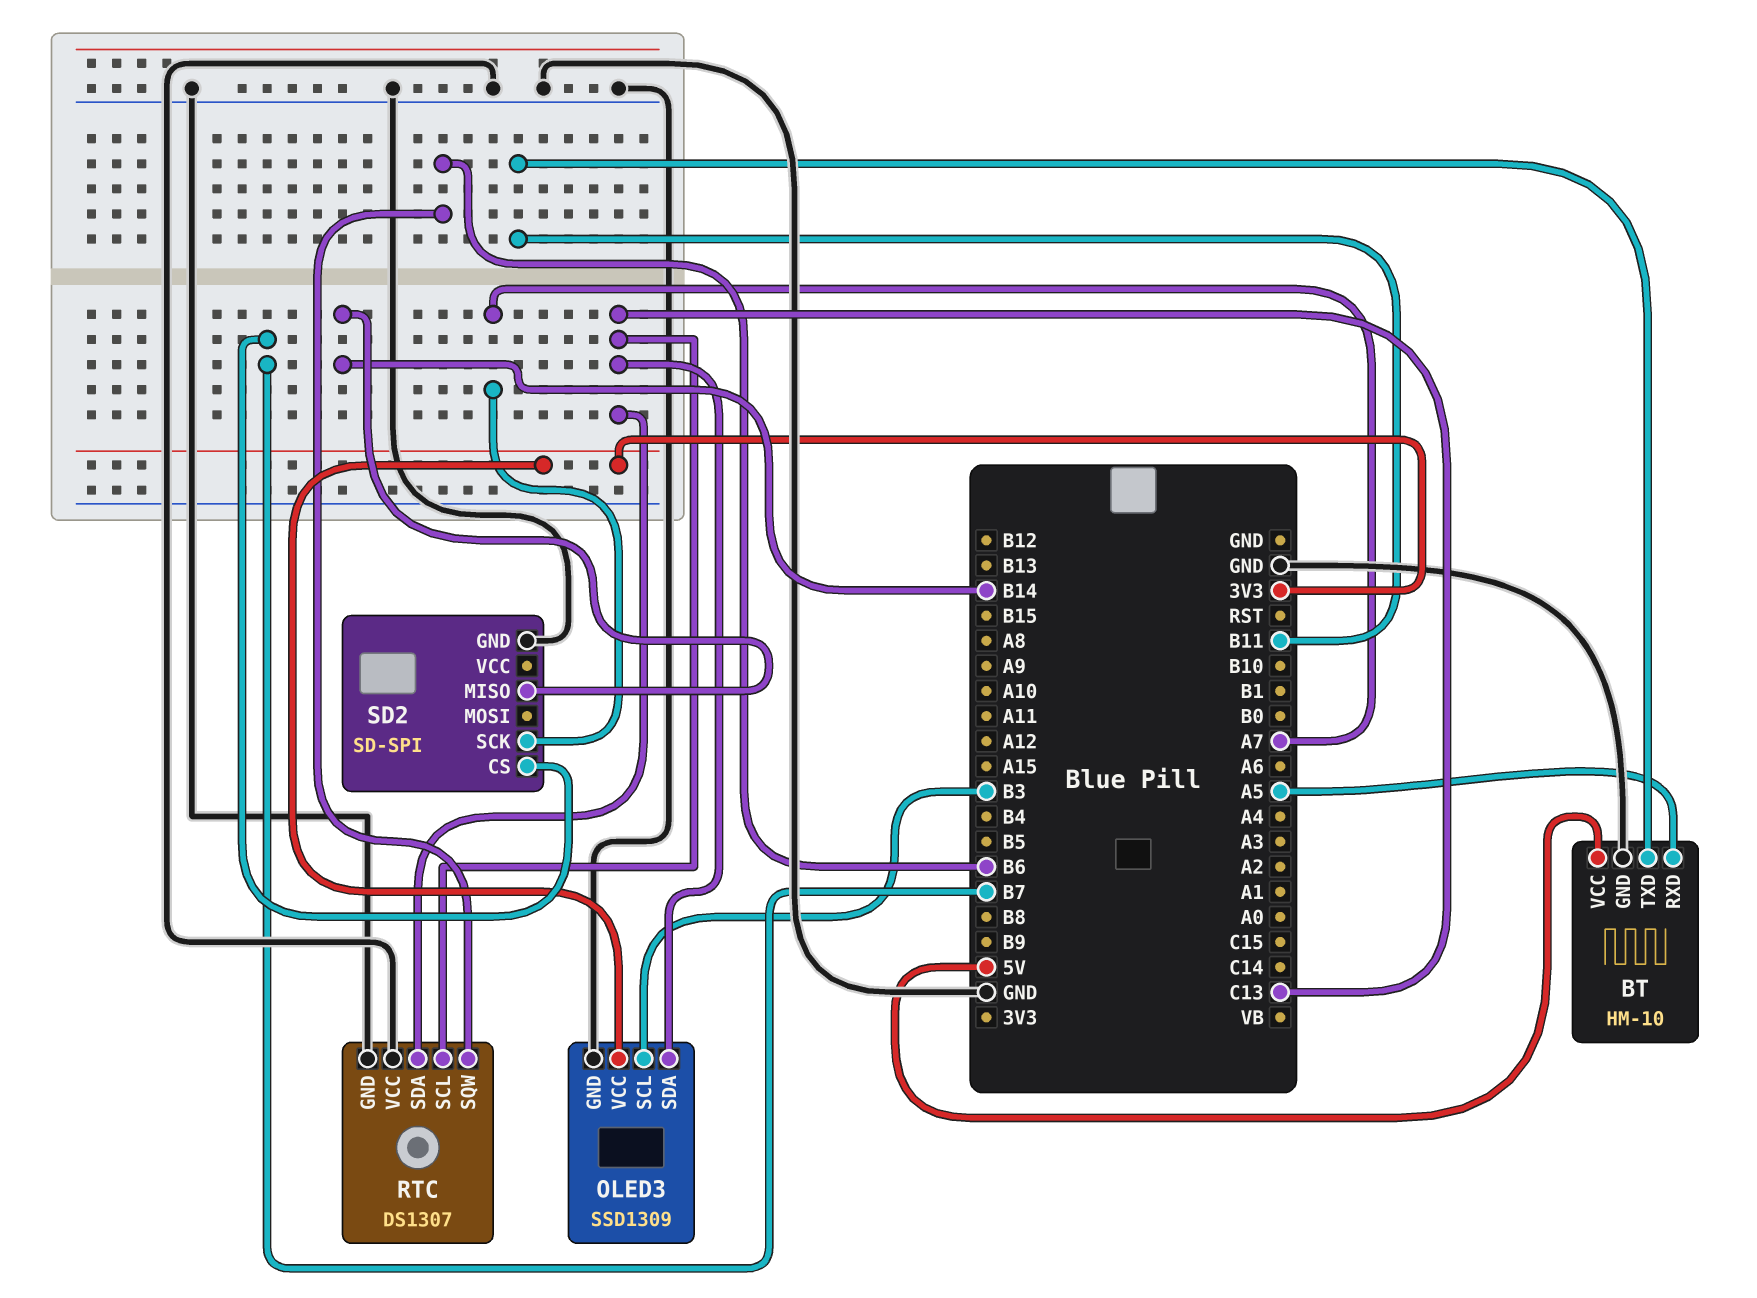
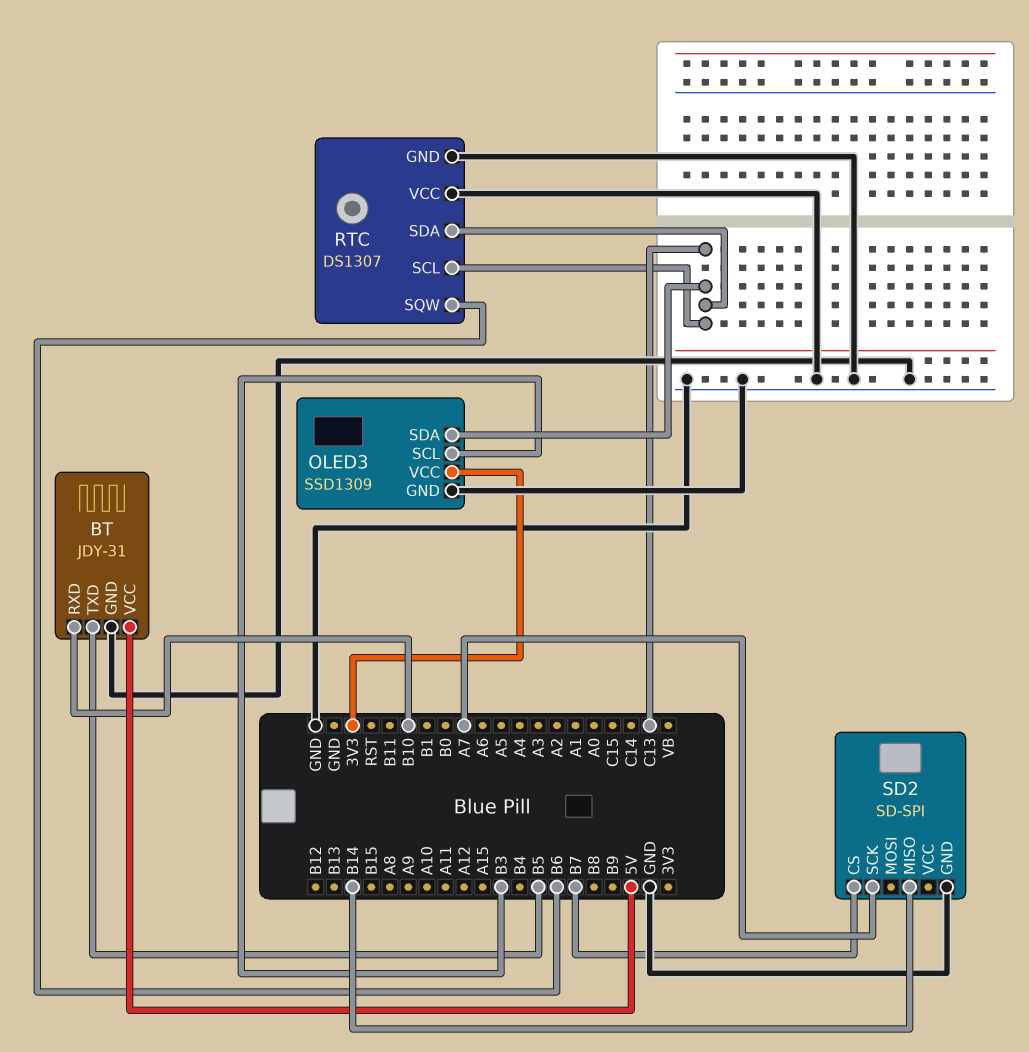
BT: HM-10 -> JDY-31
BT pin RXD: A5 -> B10
BT pin TXD: B11 -> B5

